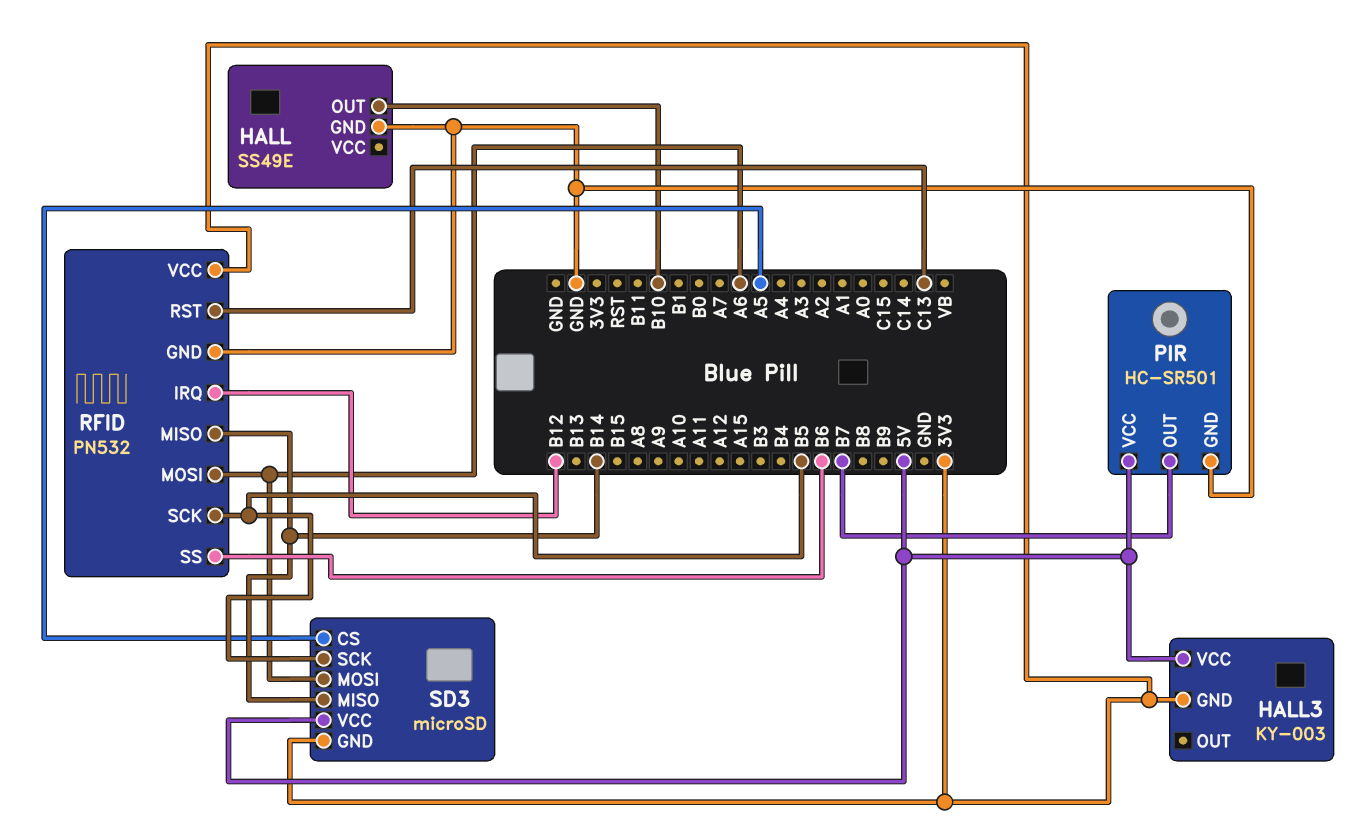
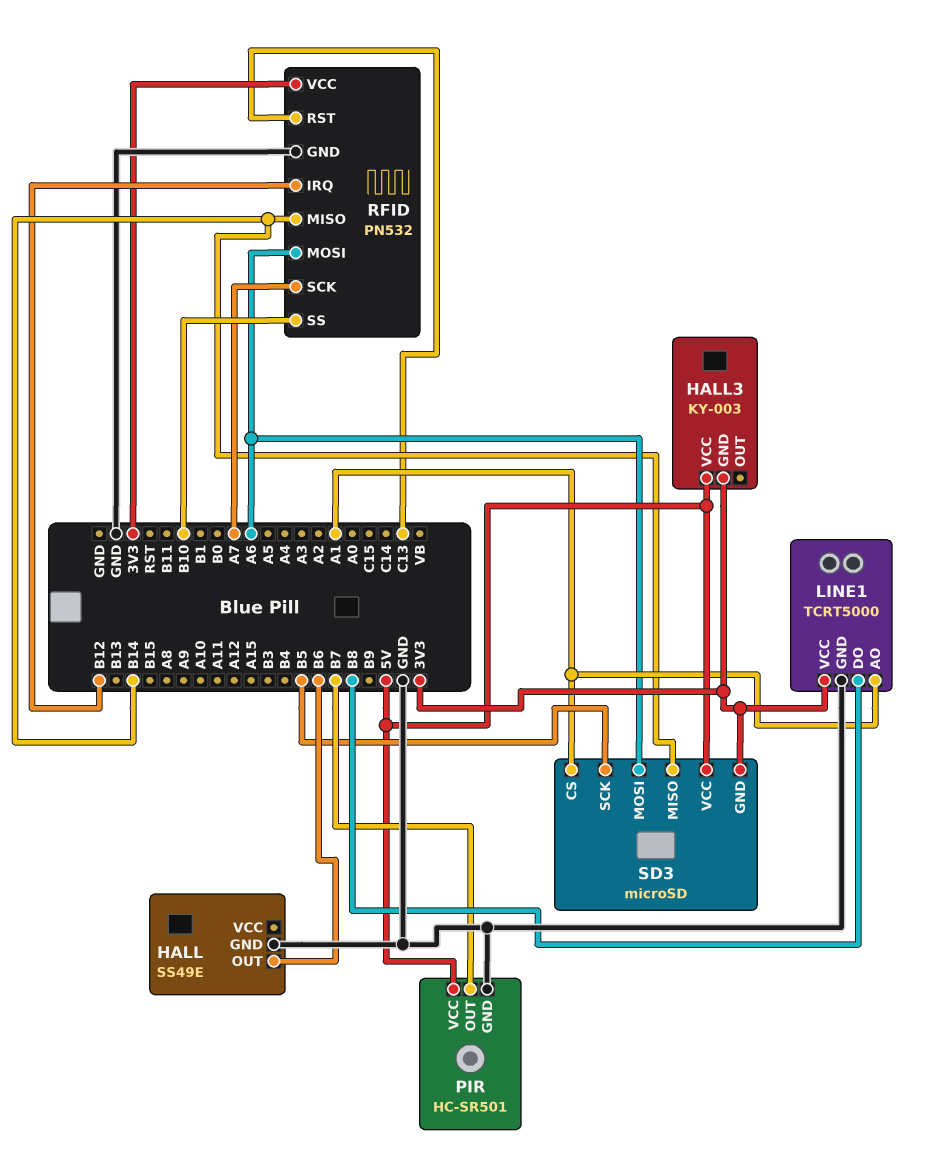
HALL pin OUT: B10 -> B6
LINE1: none -> TCRT5000
LINE1 pin AO: none -> A1
LINE1 pin DO: none -> B8
LINE1 pin GND: none -> GND
LINE1 pin VCC: none -> 3V3
RFID pin SCK: B5 -> A7
RFID pin SS: B6 -> B10
SD3 pin CS: A5 -> A1

